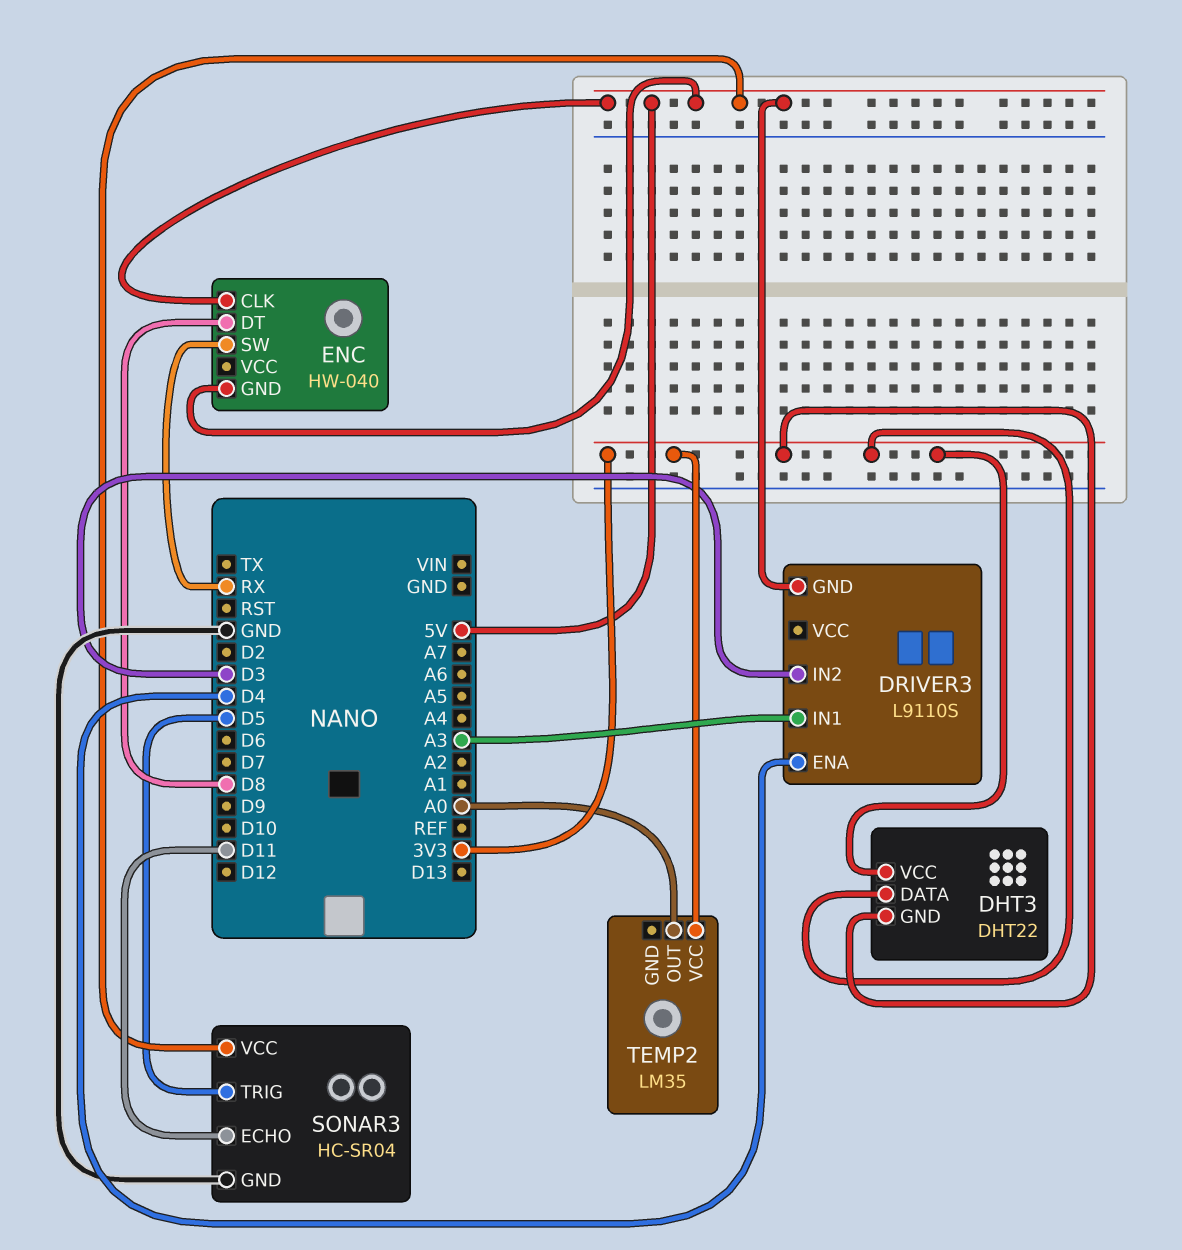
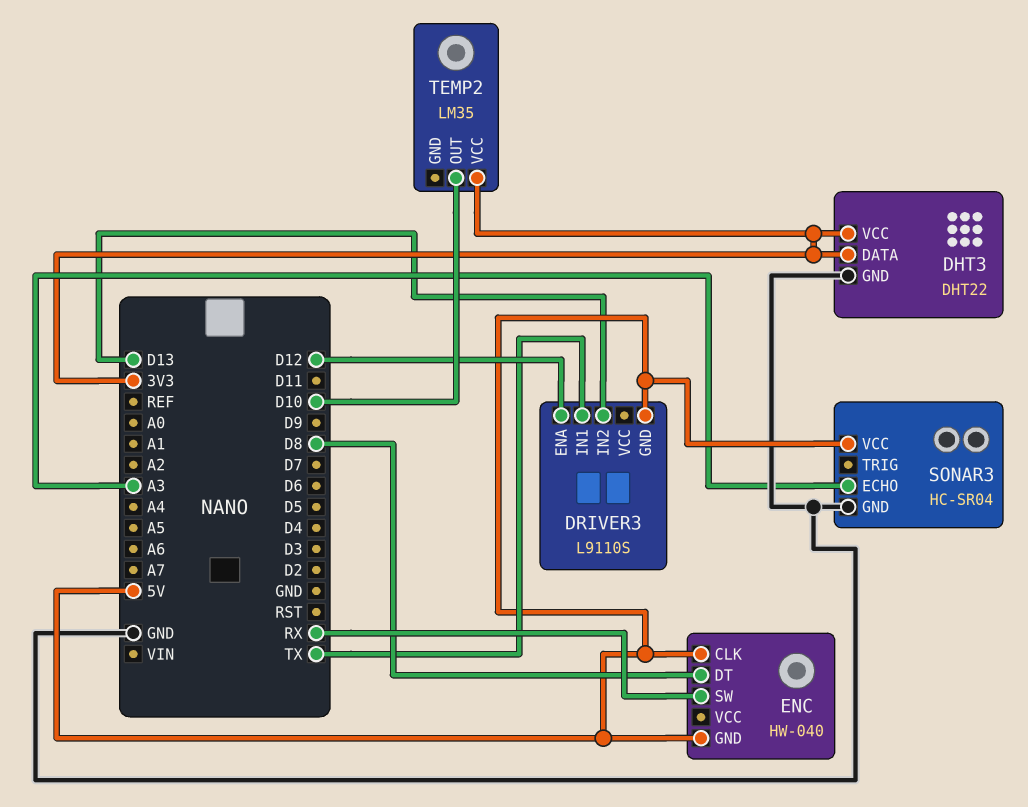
DHT3 pin GND: 3V3 -> GND
DRIVER3 pin ENA: D4 -> D12
DRIVER3 pin IN1: A3 -> TX
DRIVER3 pin IN2: D3 -> D13
SONAR3 pin ECHO: D11 -> A3
SONAR3 pin TRIG: D5 -> none
TEMP2 pin OUT: A0 -> D10

